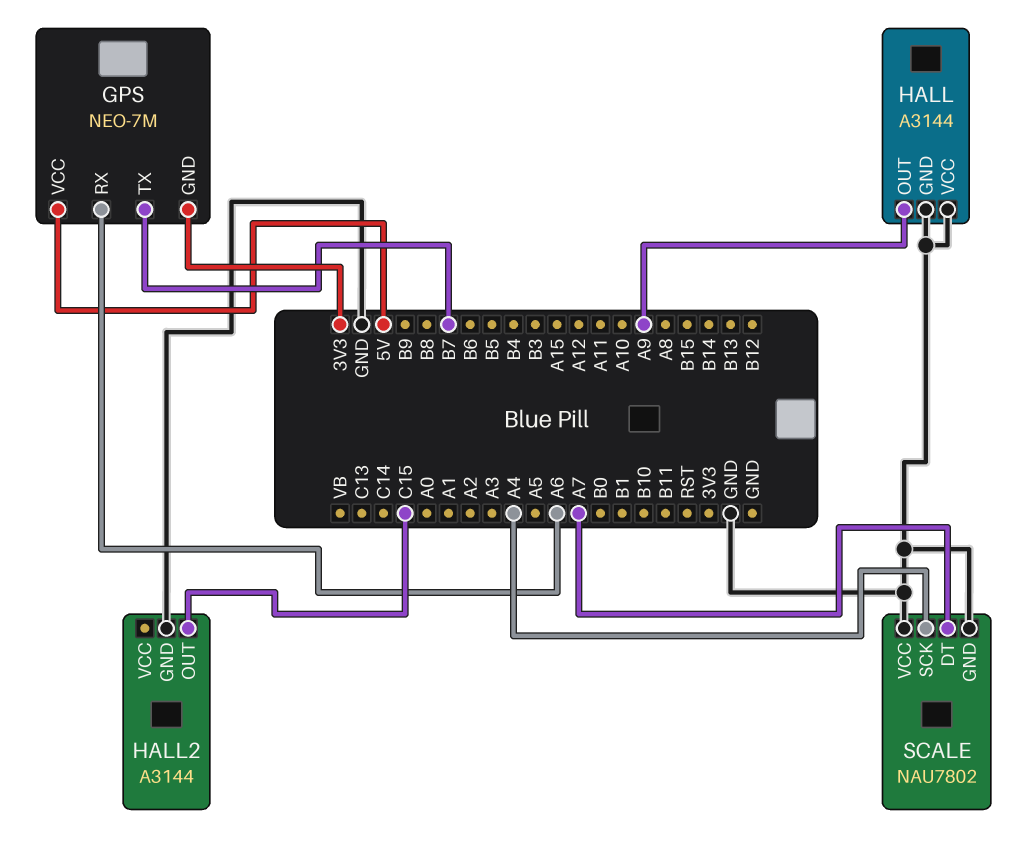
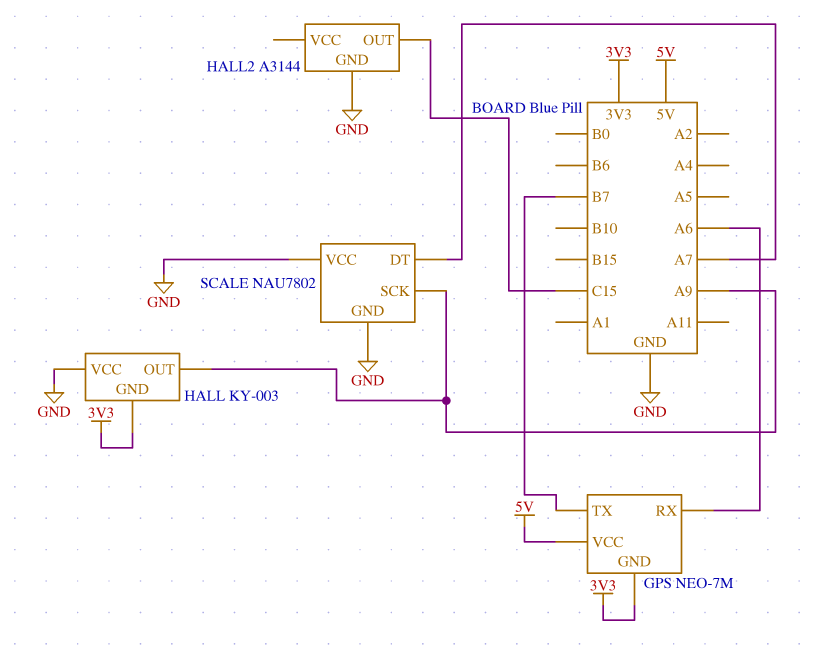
HALL: A3144 -> KY-003
HALL pin GND: GND -> 3V3
SCALE pin SCK: A4 -> A9

